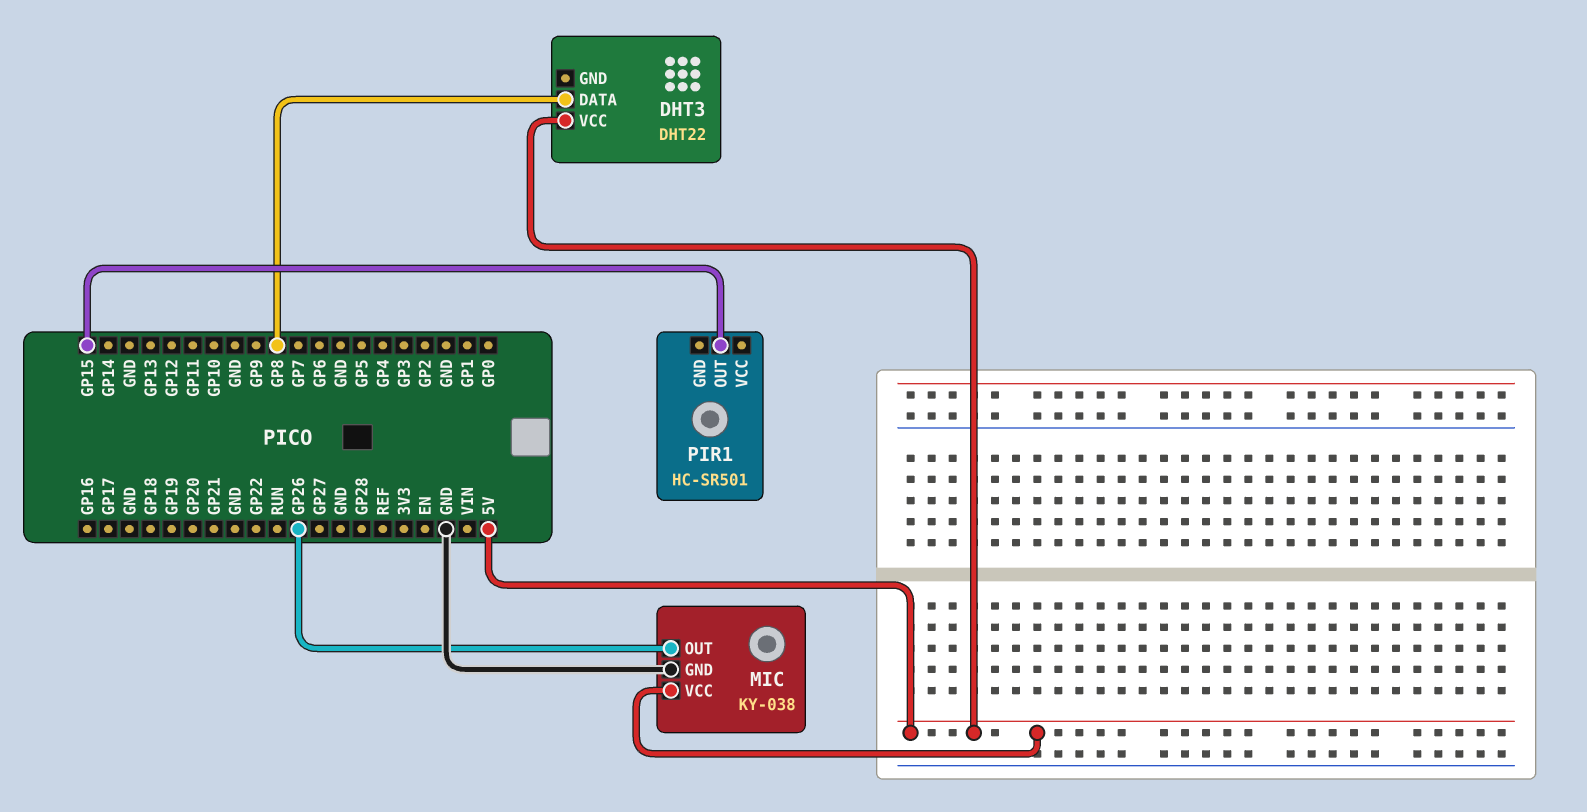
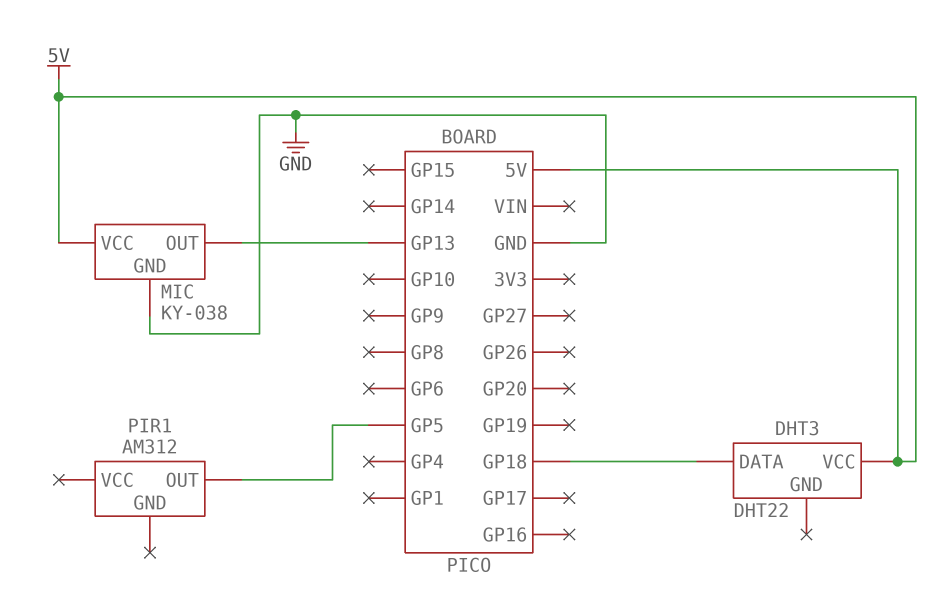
DHT3 pin DATA: GP8 -> GP18
MIC pin OUT: GP26 -> GP13
PIR1: HC-SR501 -> AM312
PIR1 pin OUT: GP15 -> GP5

